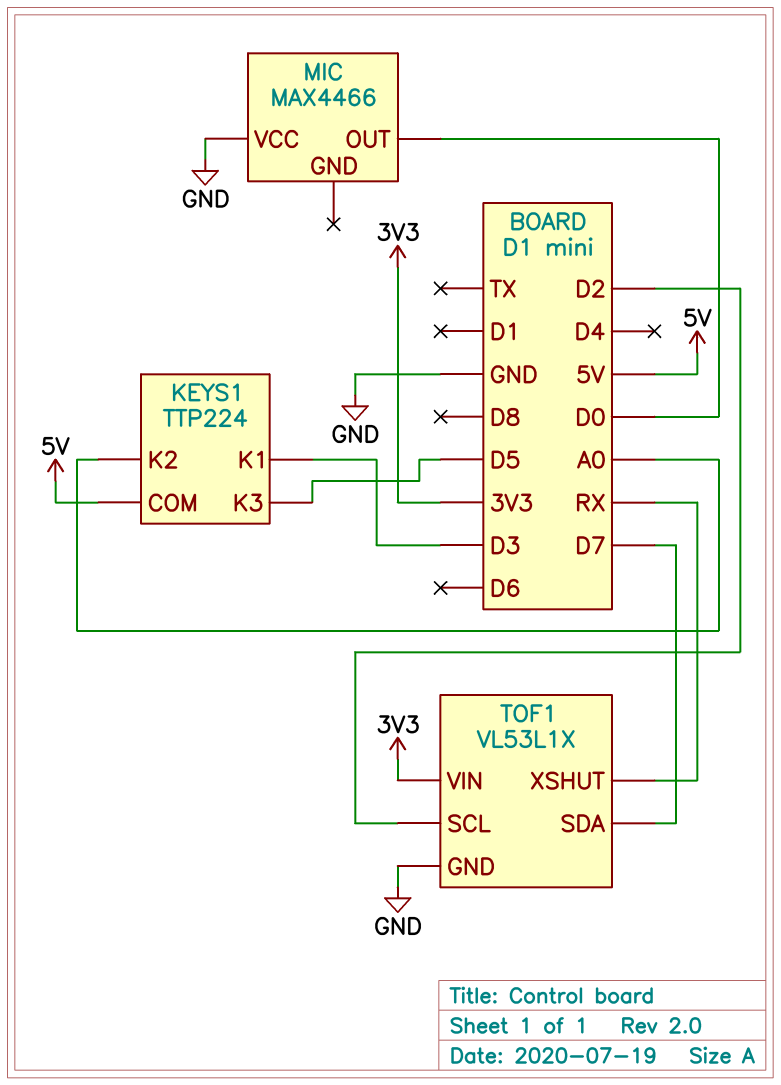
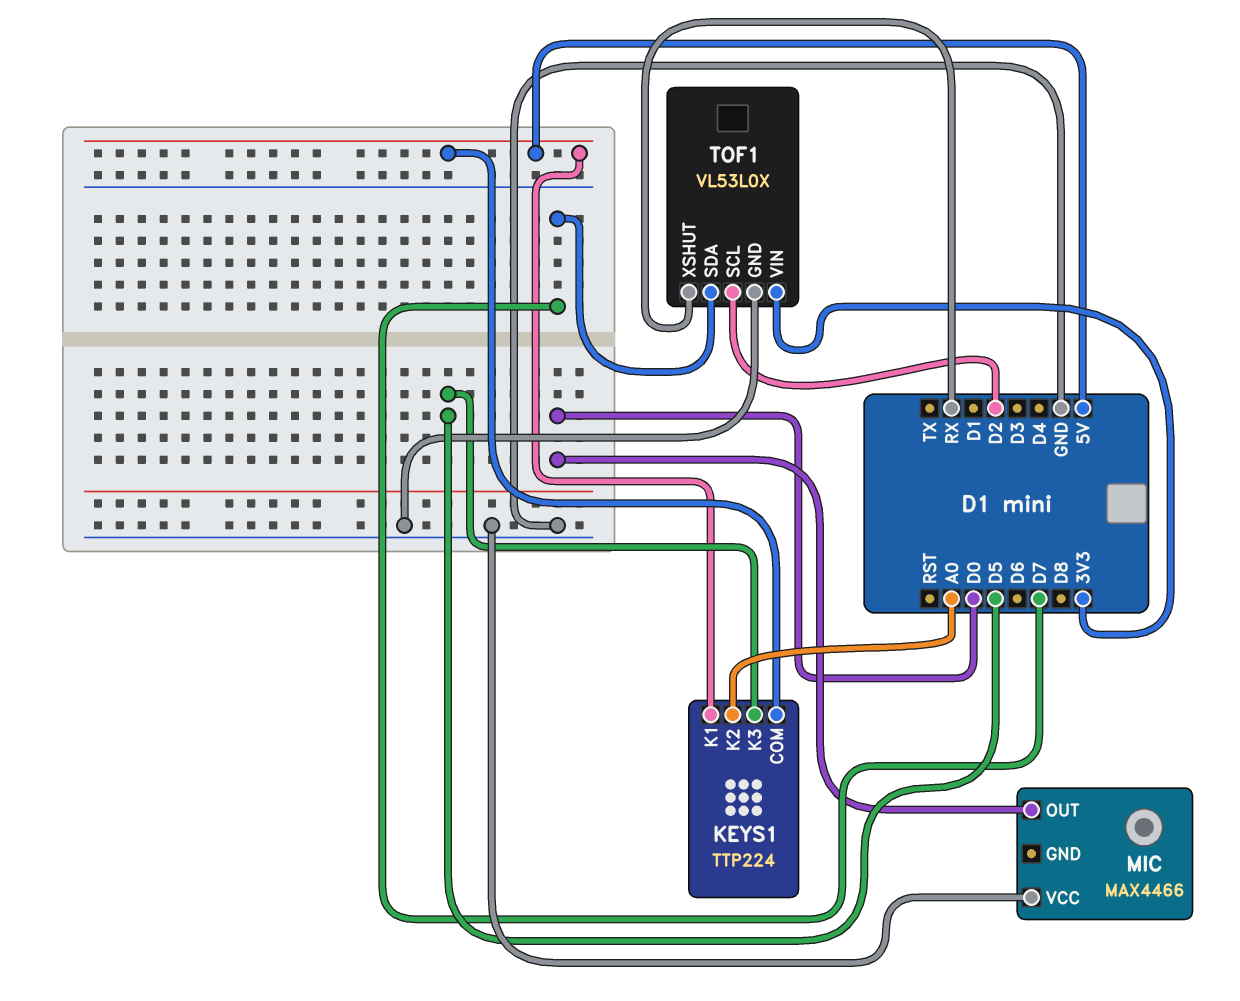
KEYS1 pin K1: D3 -> 5V
TOF1: VL53L1X -> VL53L0X

